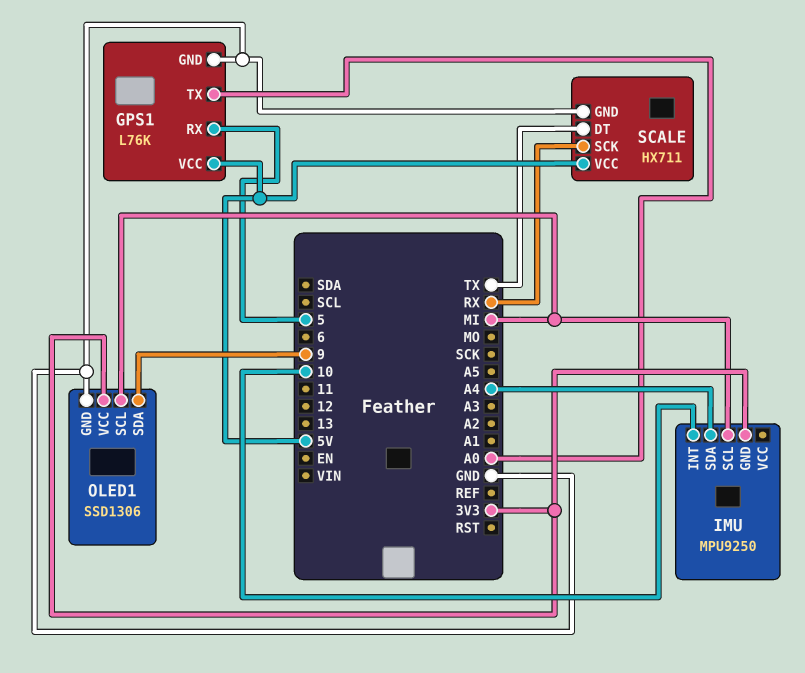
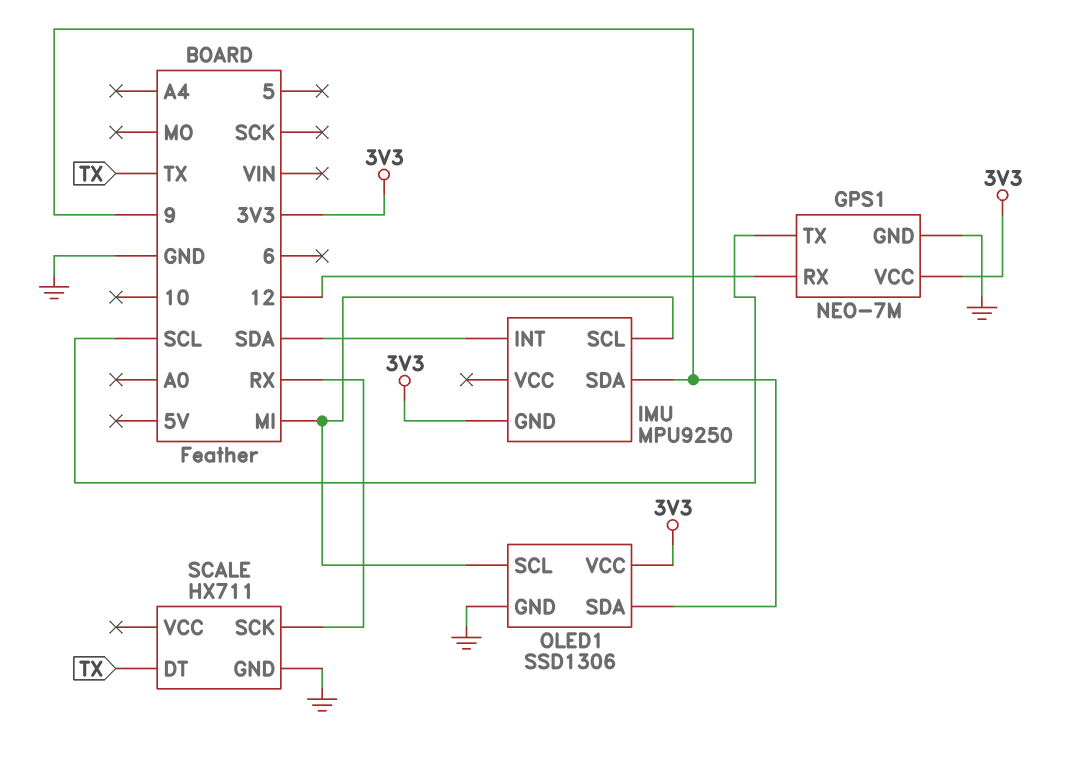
GPS1: L76K -> NEO-7M
GPS1 pin RX: 5 -> 12
GPS1 pin TX: A0 -> SCL
GPS1 pin VCC: 5V -> 3V3
IMU pin INT: 10 -> SDA
IMU pin SDA: A4 -> 9
SCALE pin VCC: 5V -> none

